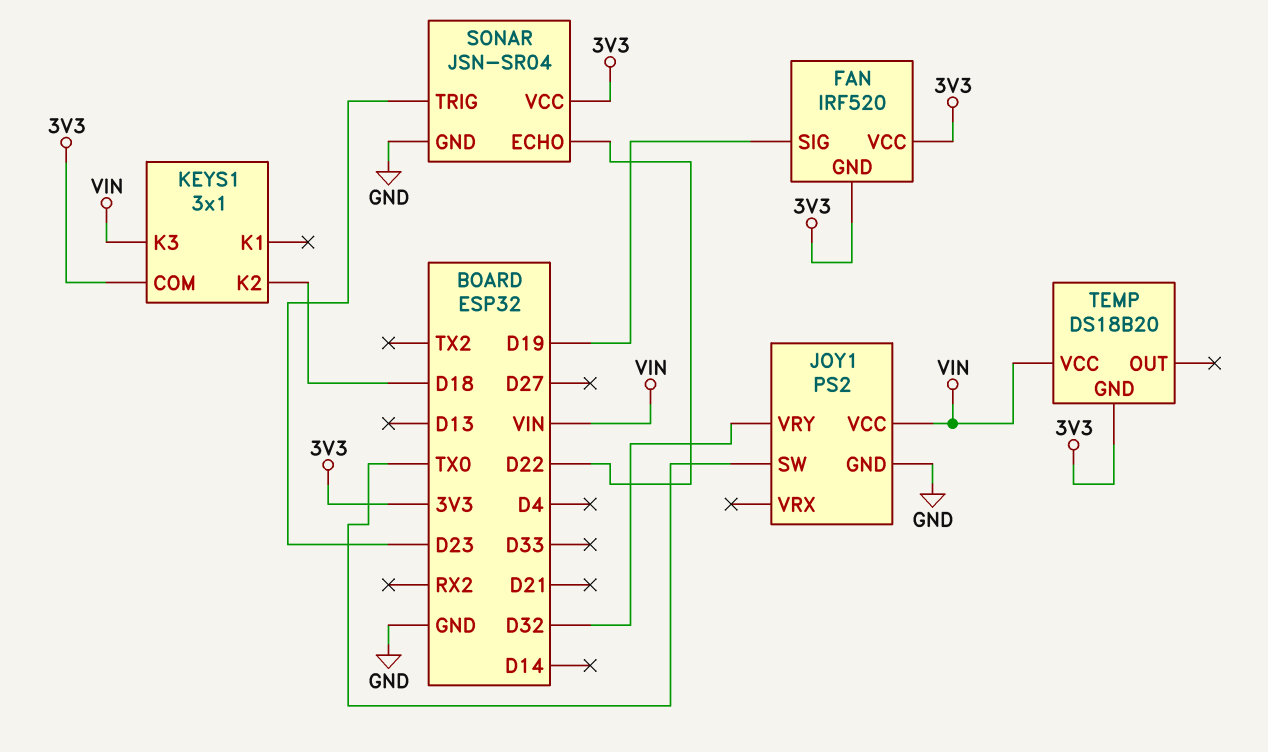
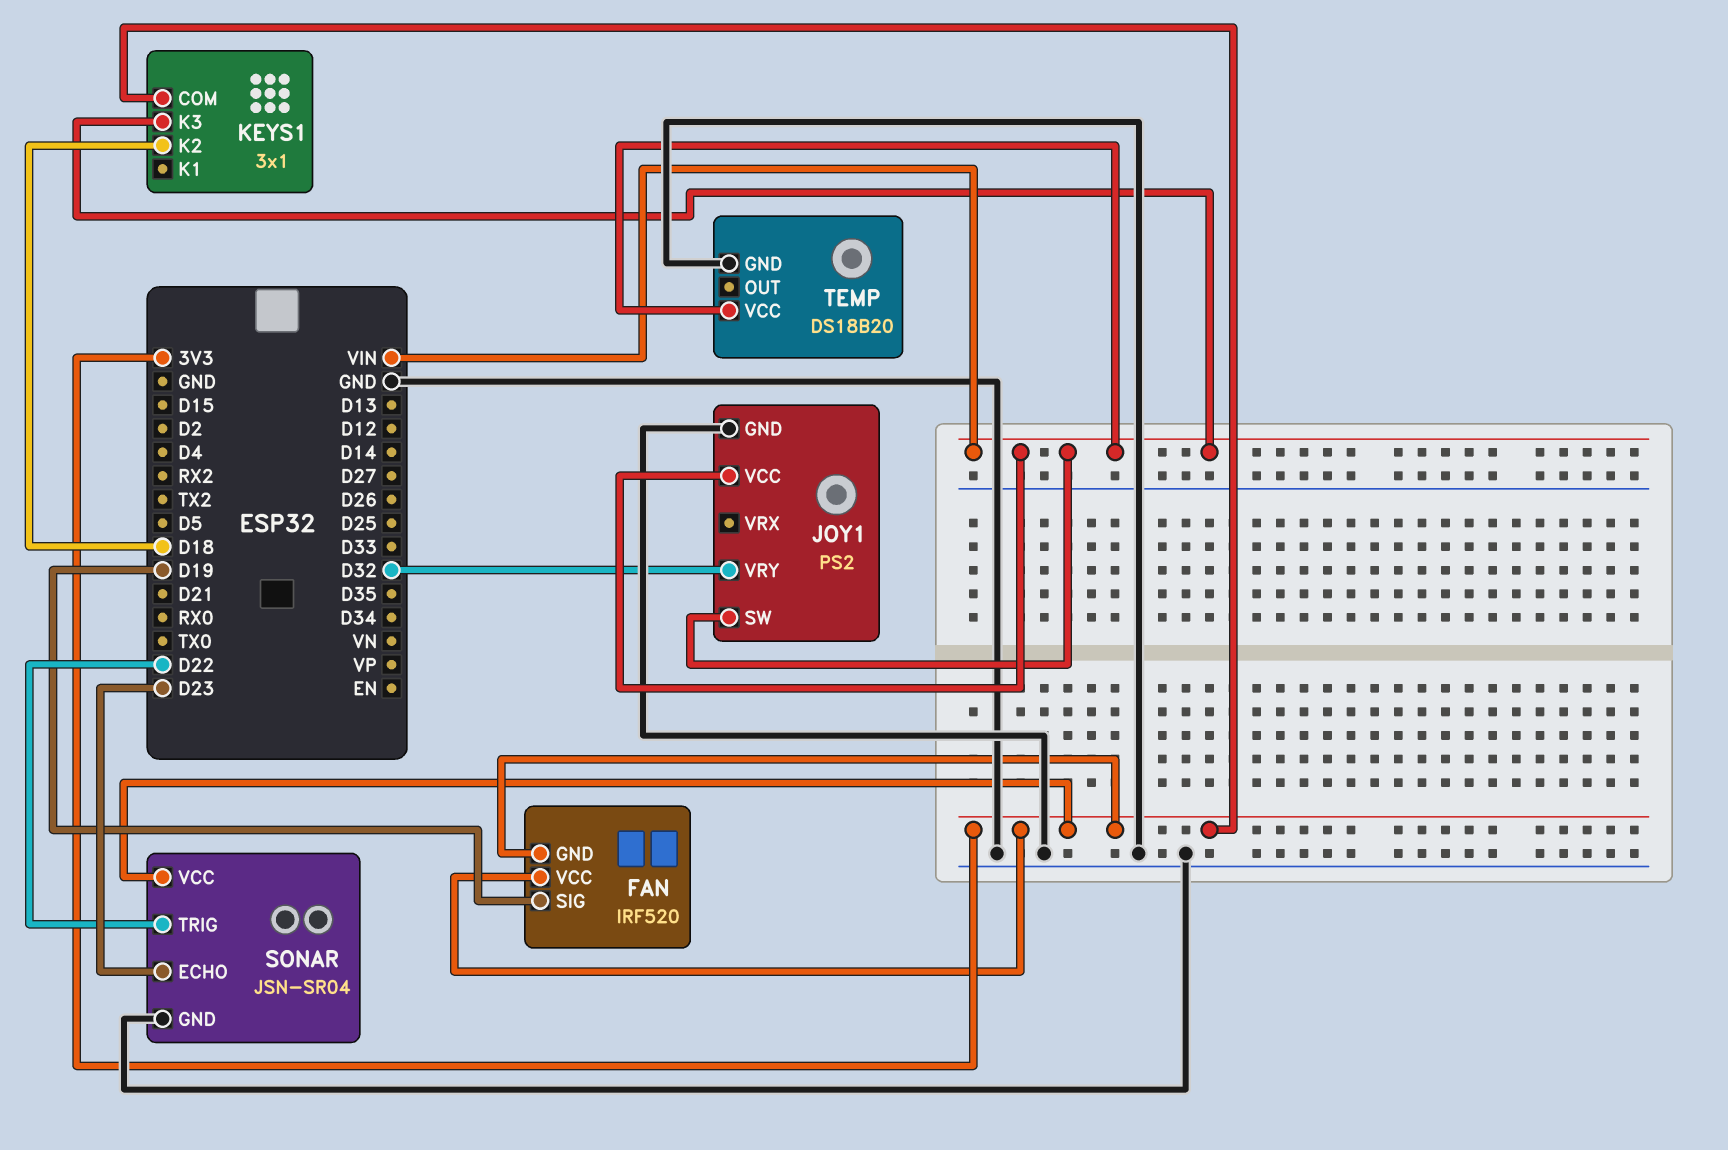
JOY1 pin SW: TX0 -> VIN
SONAR pin ECHO: D22 -> D23
SONAR pin TRIG: D23 -> D22
TEMP pin GND: 3V3 -> GND

